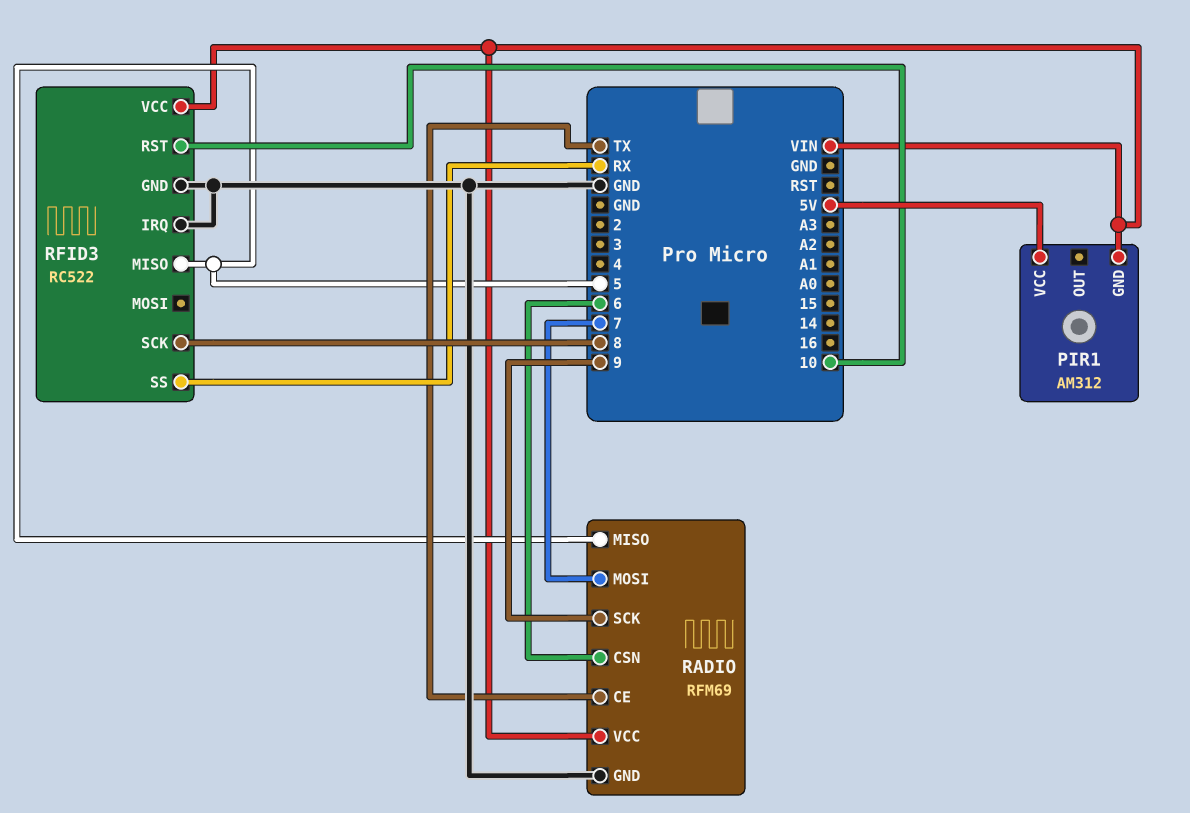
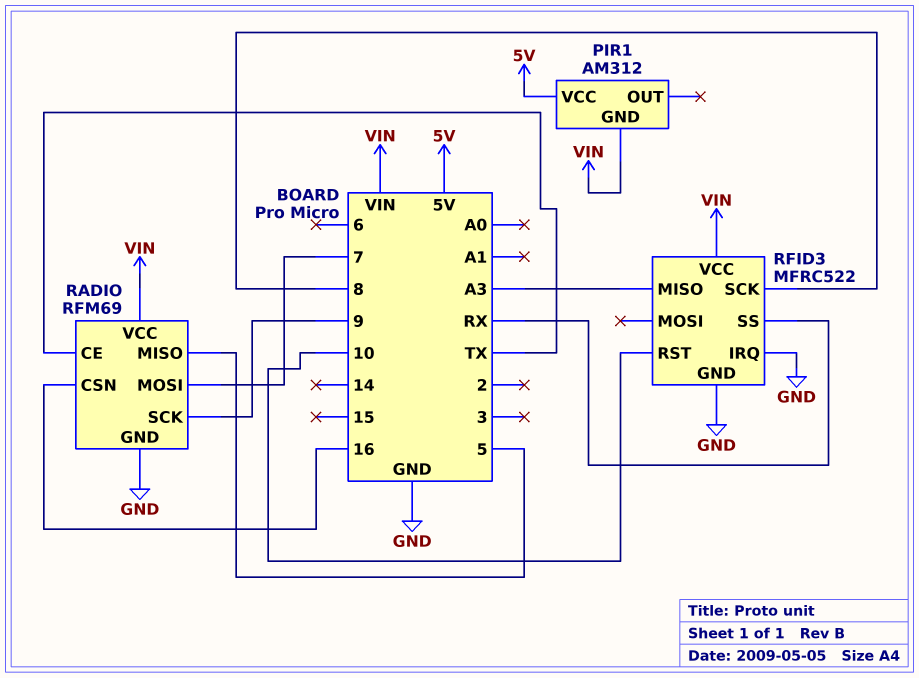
RADIO pin CSN: 6 -> 16
RFID3: RC522 -> MFRC522
RFID3 pin MISO: 5 -> A3

